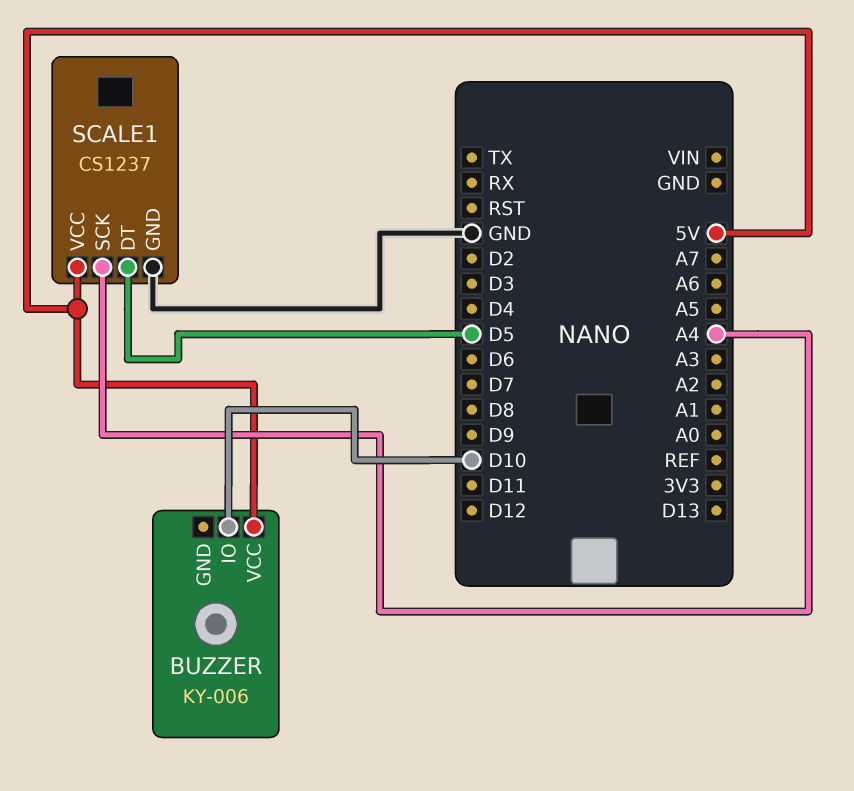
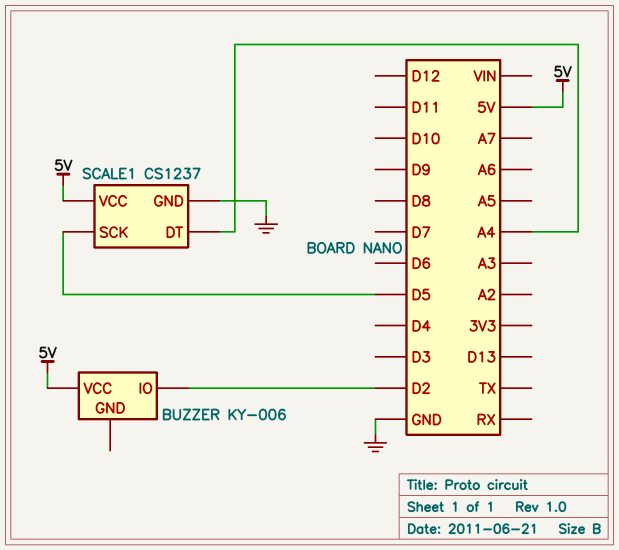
BUZZER pin IO: D10 -> D2
SCALE1 pin DT: D5 -> A4
SCALE1 pin SCK: A4 -> D5

